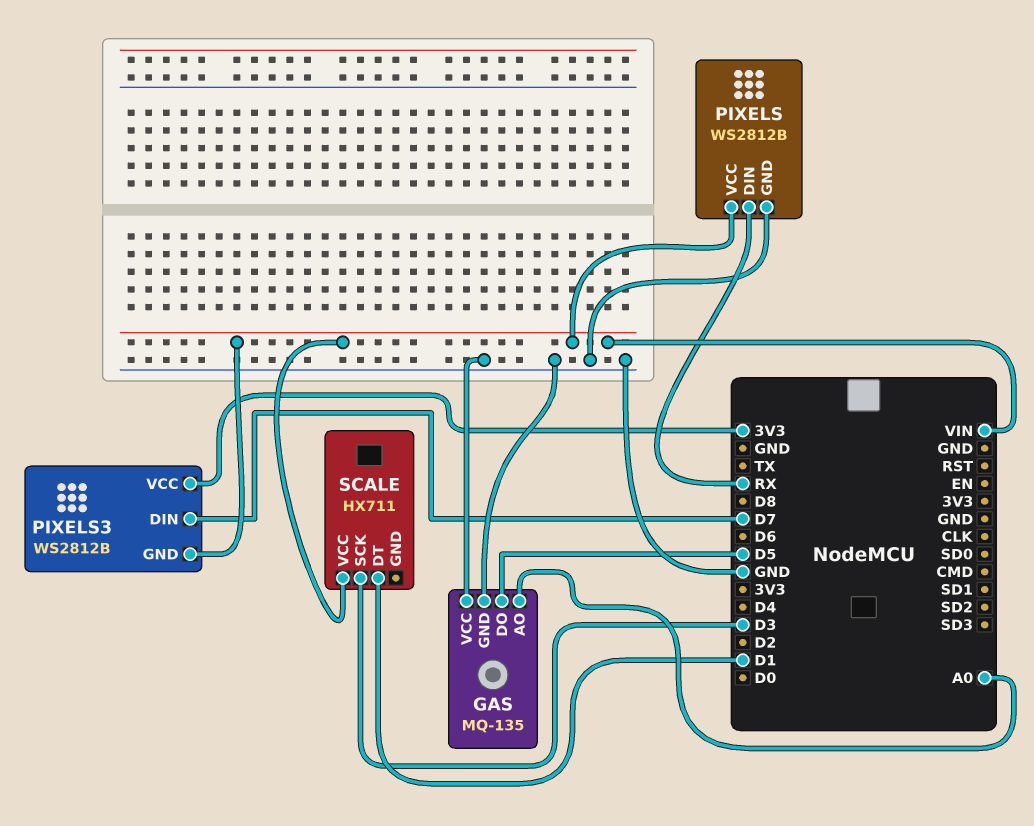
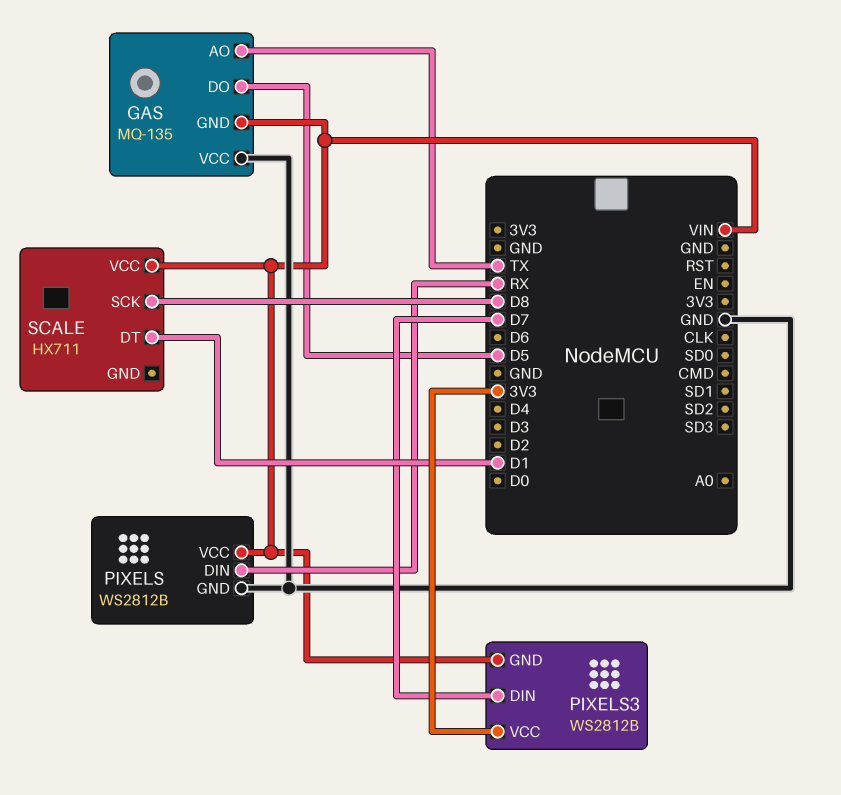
GAS pin AO: A0 -> TX
GAS pin GND: GND -> VIN
SCALE pin SCK: D3 -> D8

